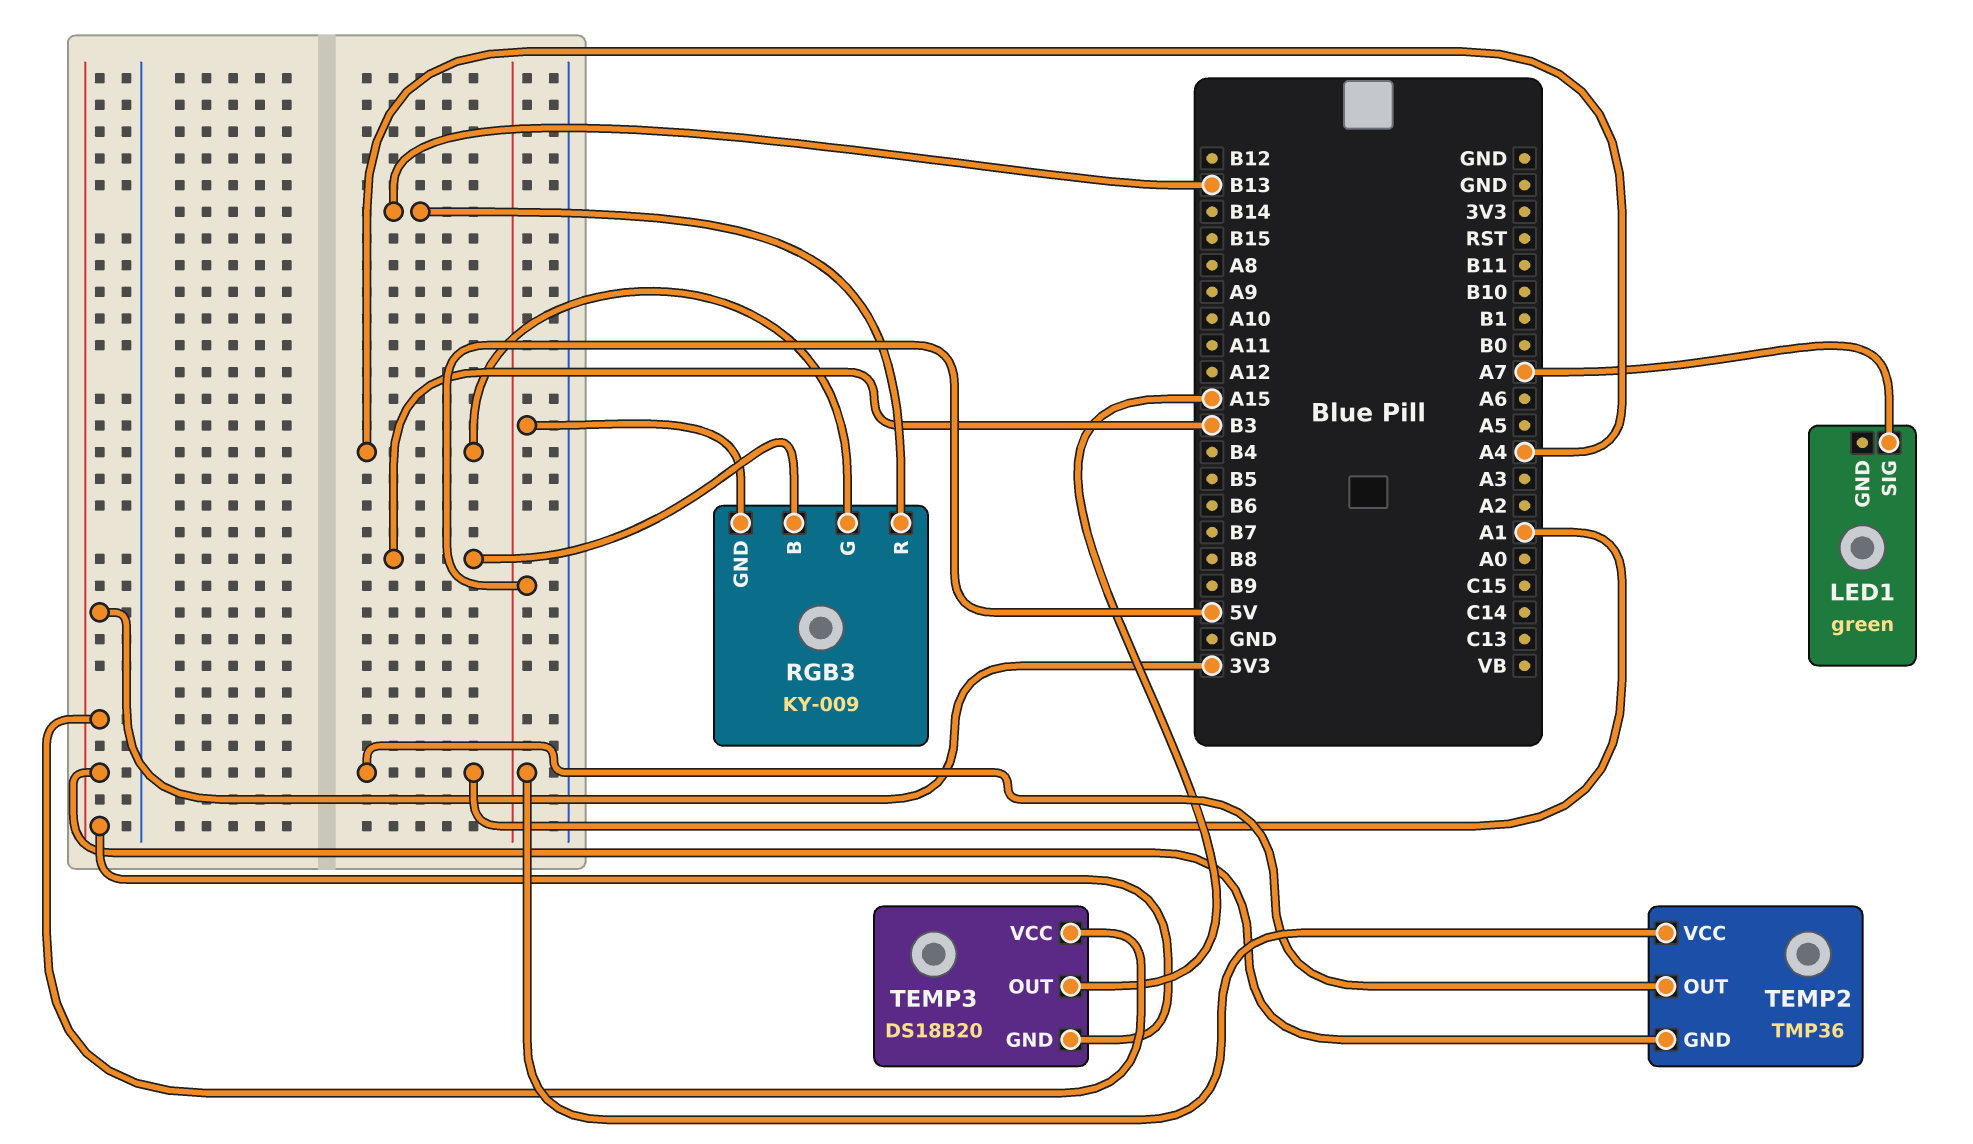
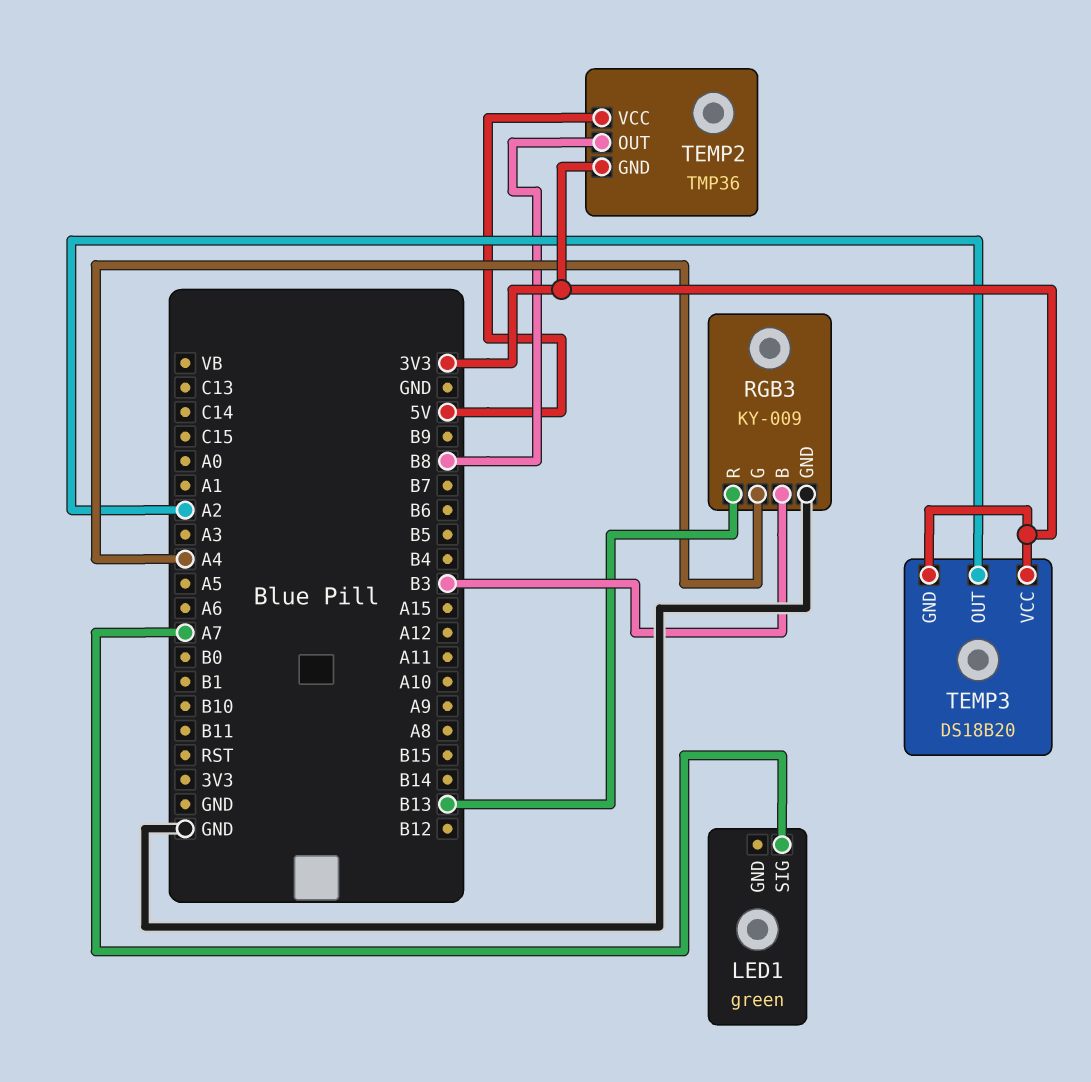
RGB3 pin GND: 5V -> GND
TEMP2 pin OUT: A1 -> B8
TEMP3 pin OUT: A15 -> A2

